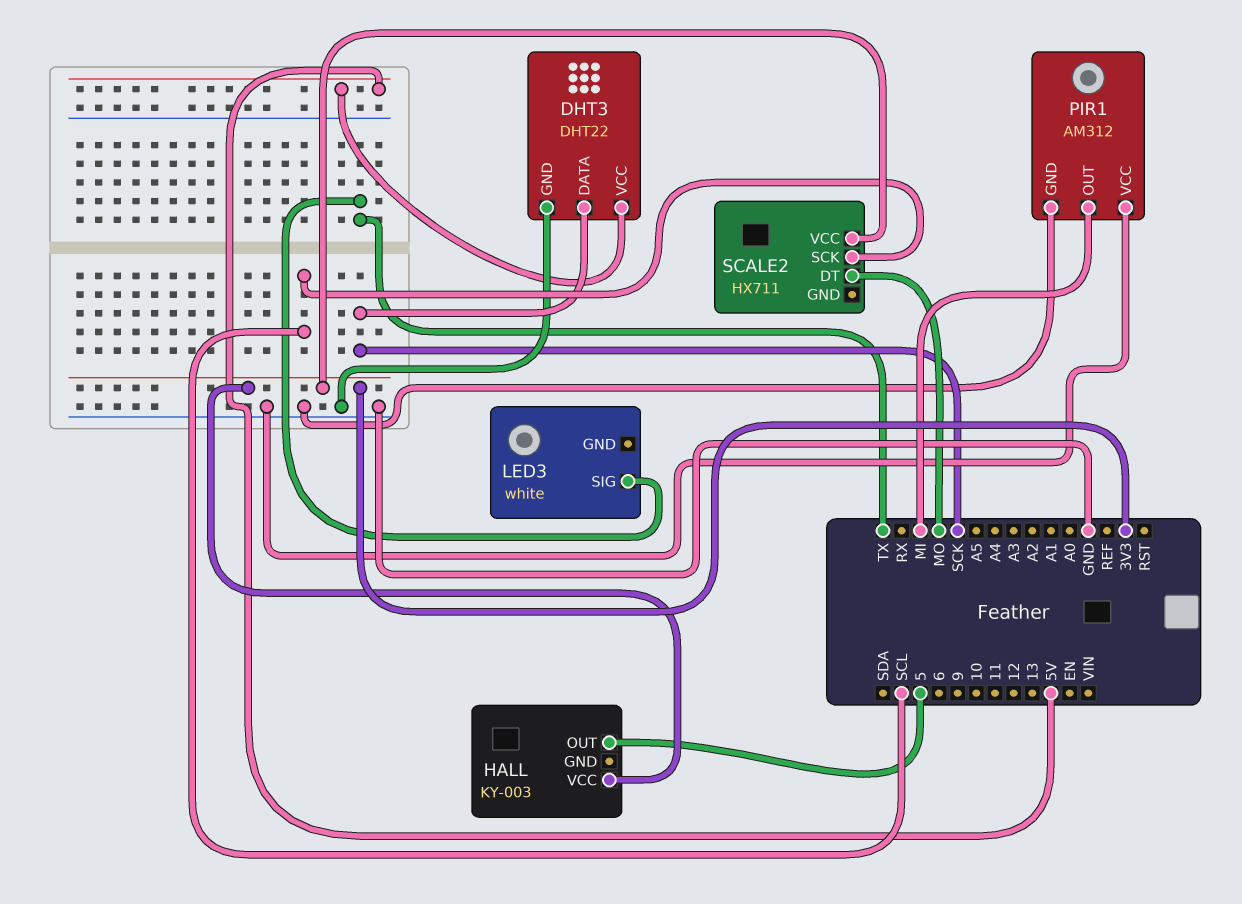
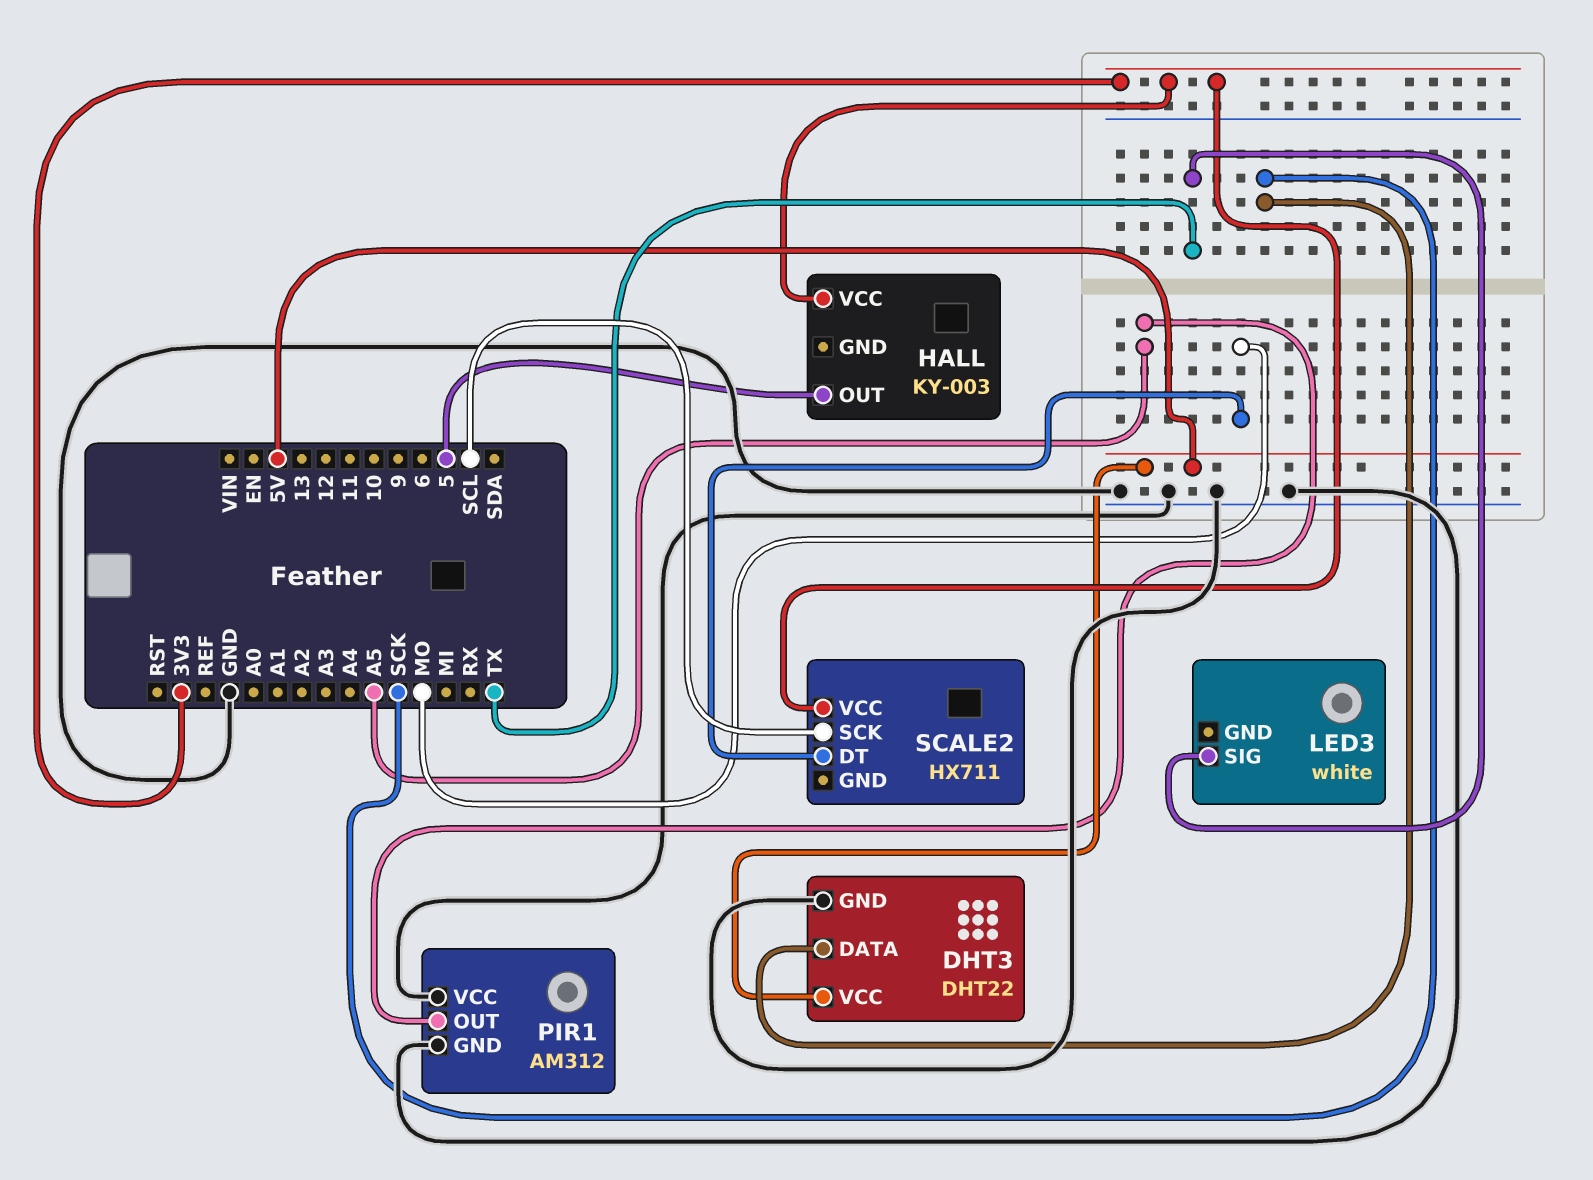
PIR1 pin OUT: MI -> A5

